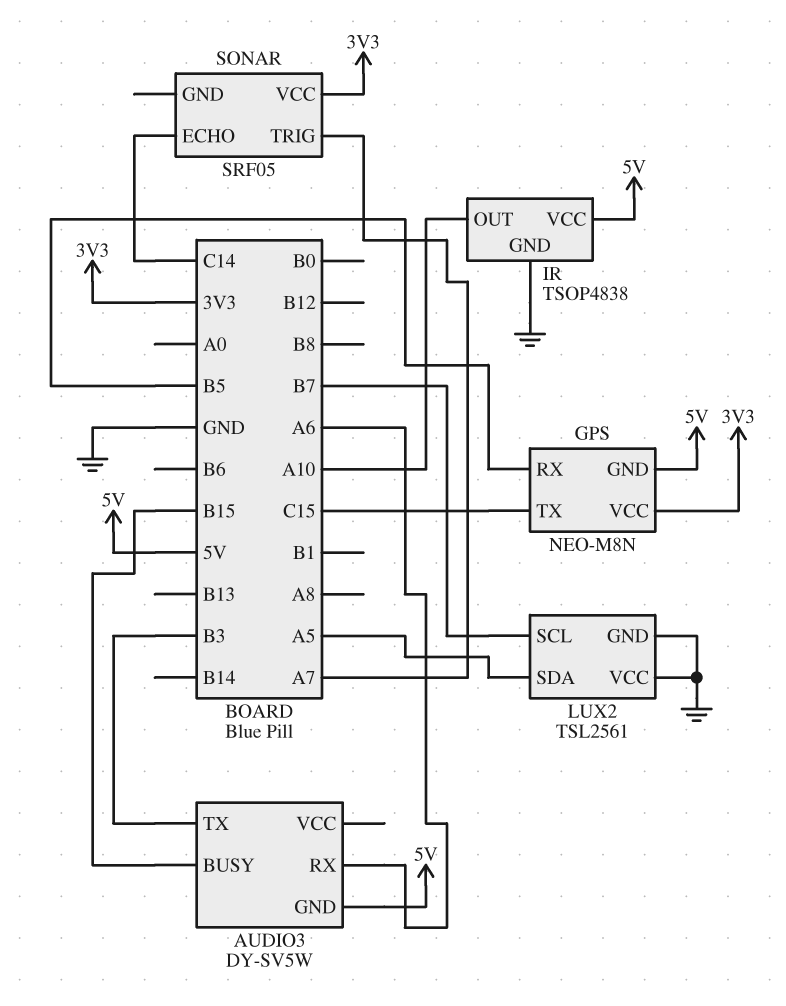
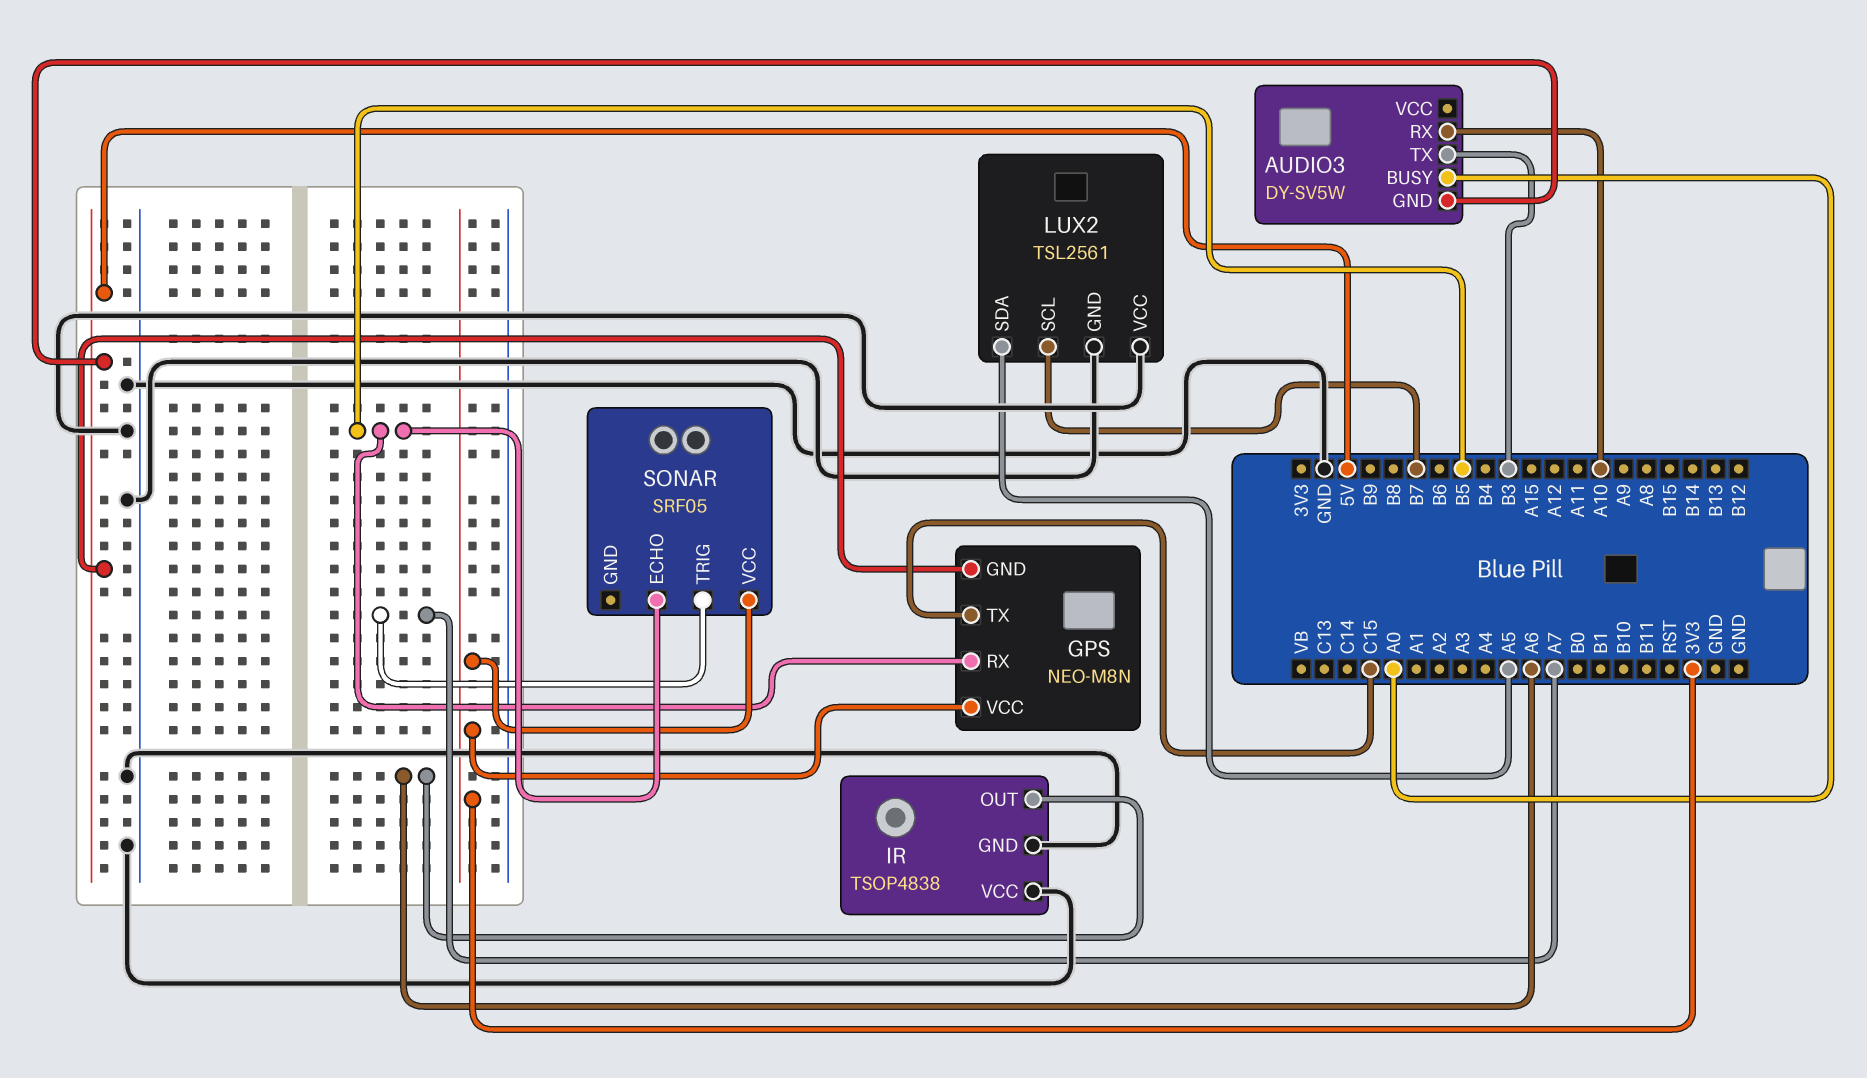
AUDIO3 pin BUSY: B15 -> A0
AUDIO3 pin RX: A6 -> A10
IR pin OUT: A10 -> A6
IR pin VCC: 5V -> GND
SONAR pin ECHO: C14 -> B5

